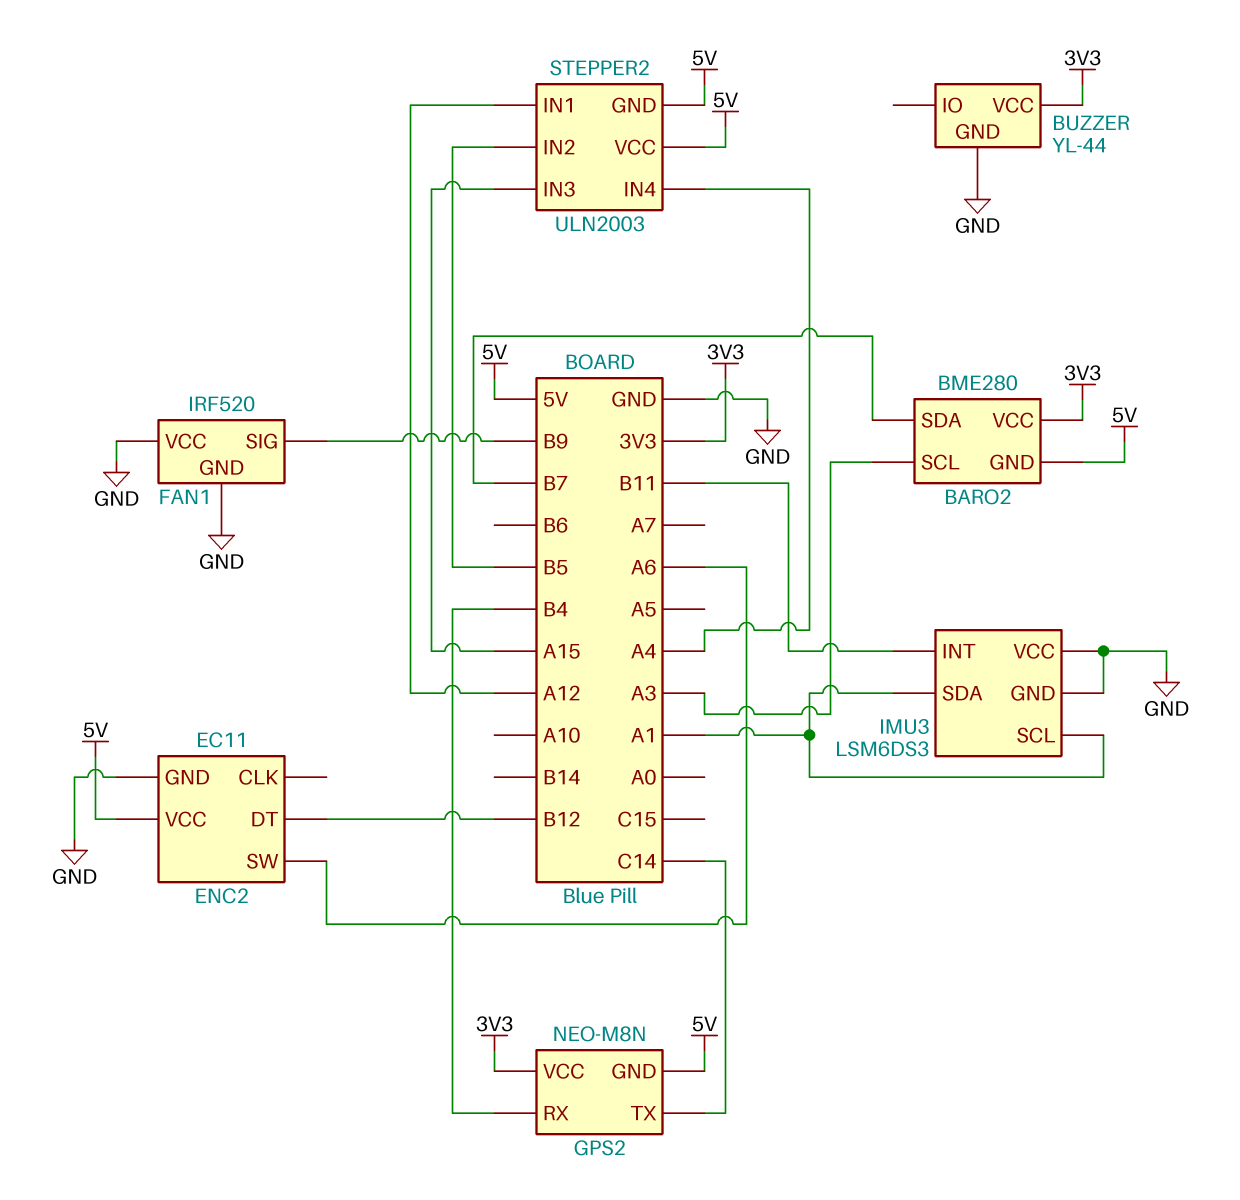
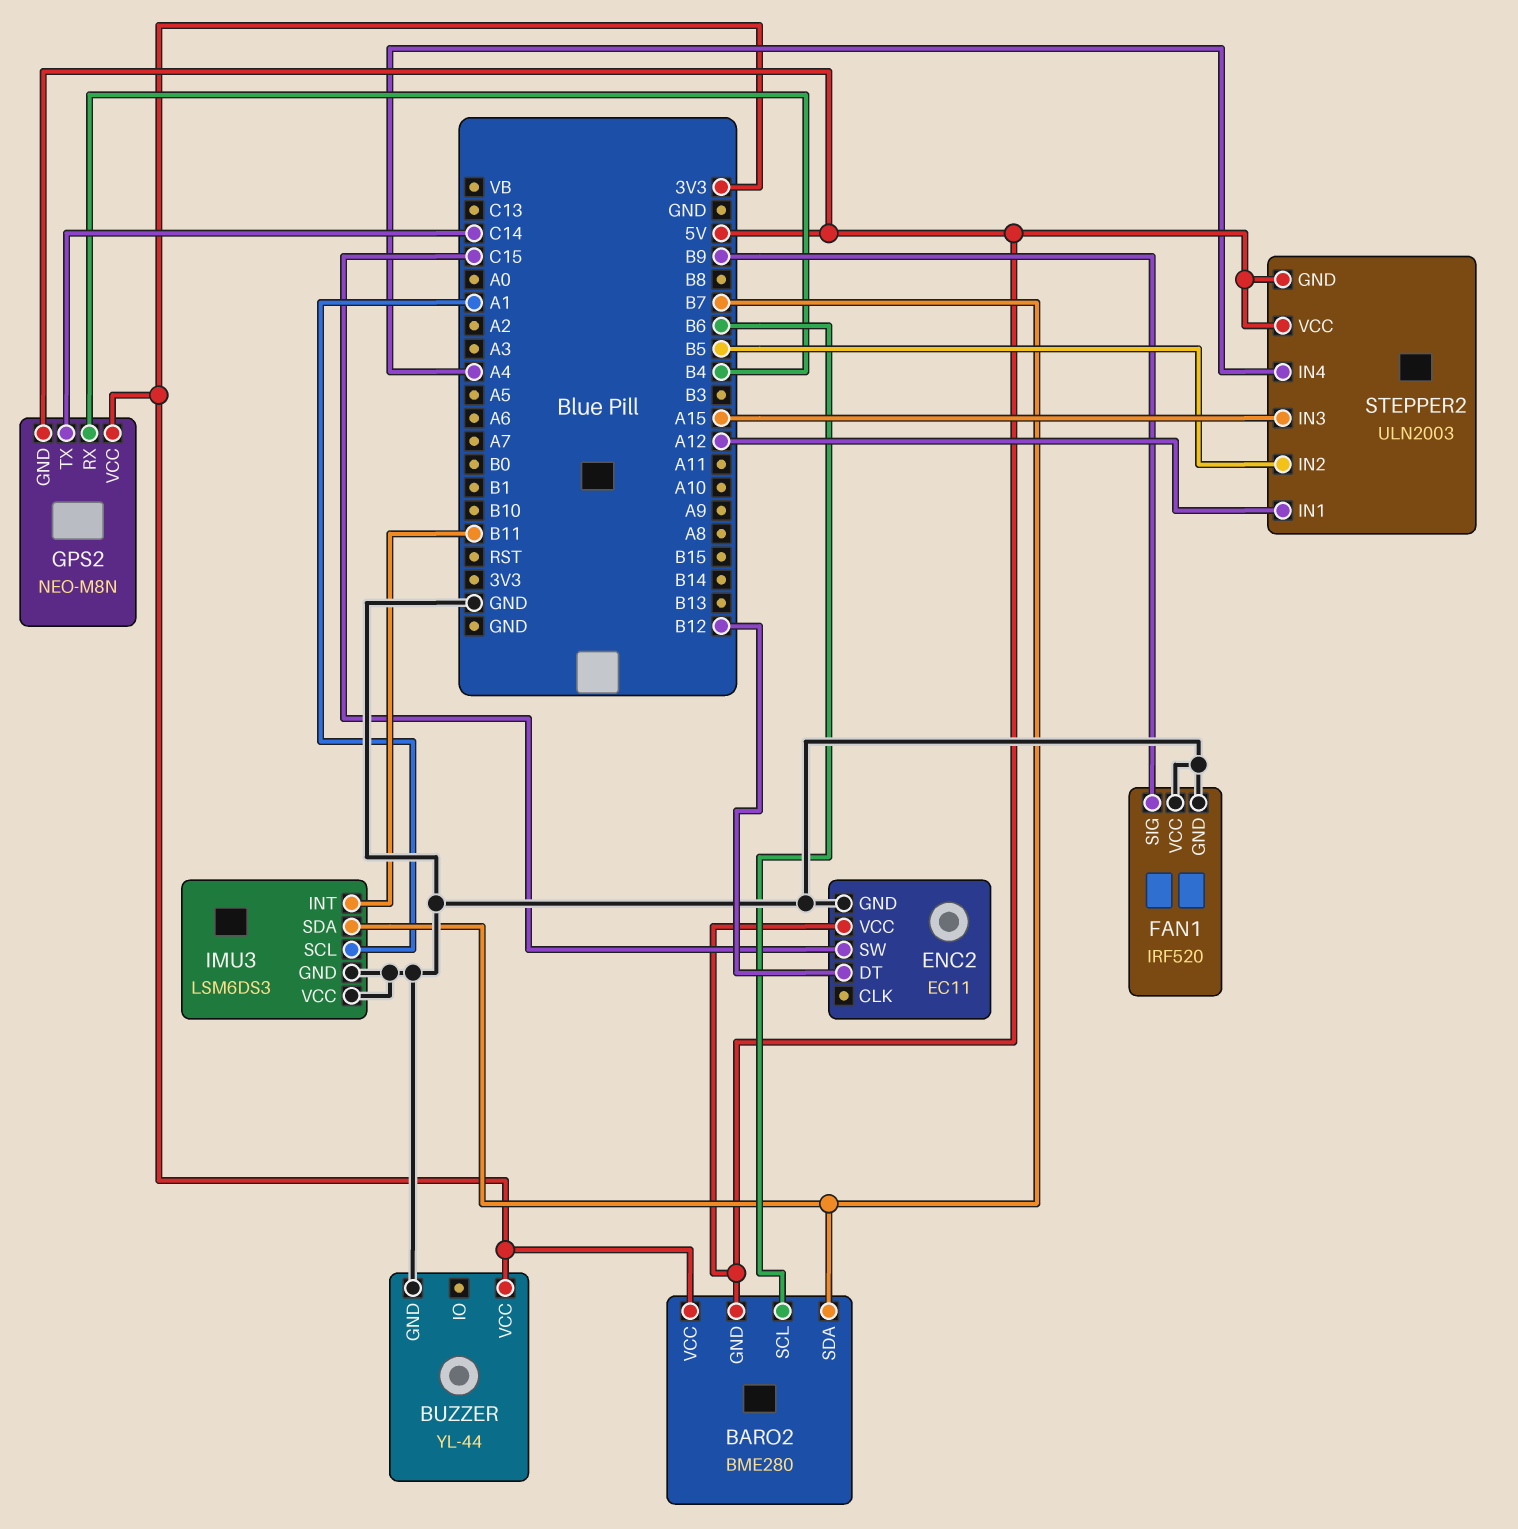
BARO2 pin SCL: A3 -> B6
ENC2 pin SW: A6 -> C15
IMU3 pin SDA: A1 -> B7

